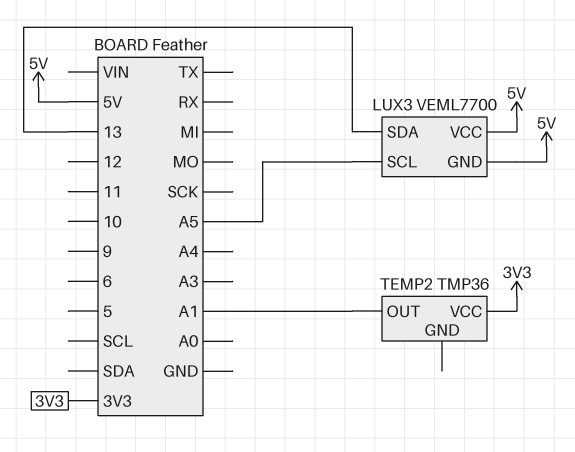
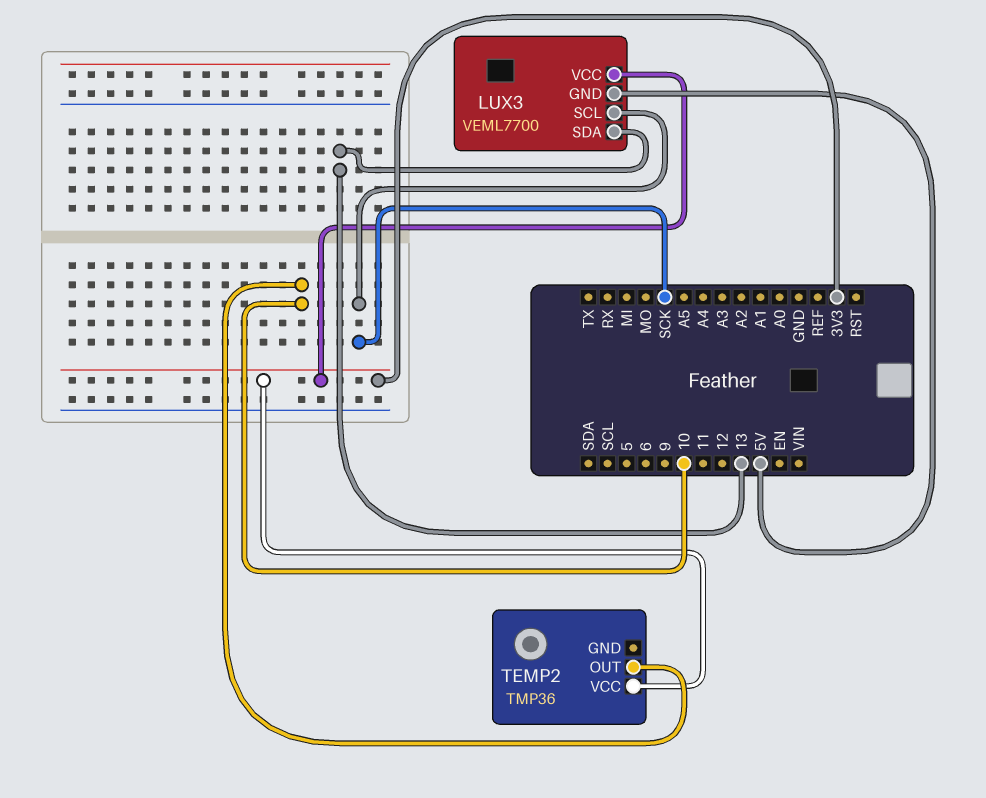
LUX3 pin SCL: A5 -> SCK
LUX3 pin VCC: 5V -> 3V3
TEMP2 pin OUT: A1 -> 10

